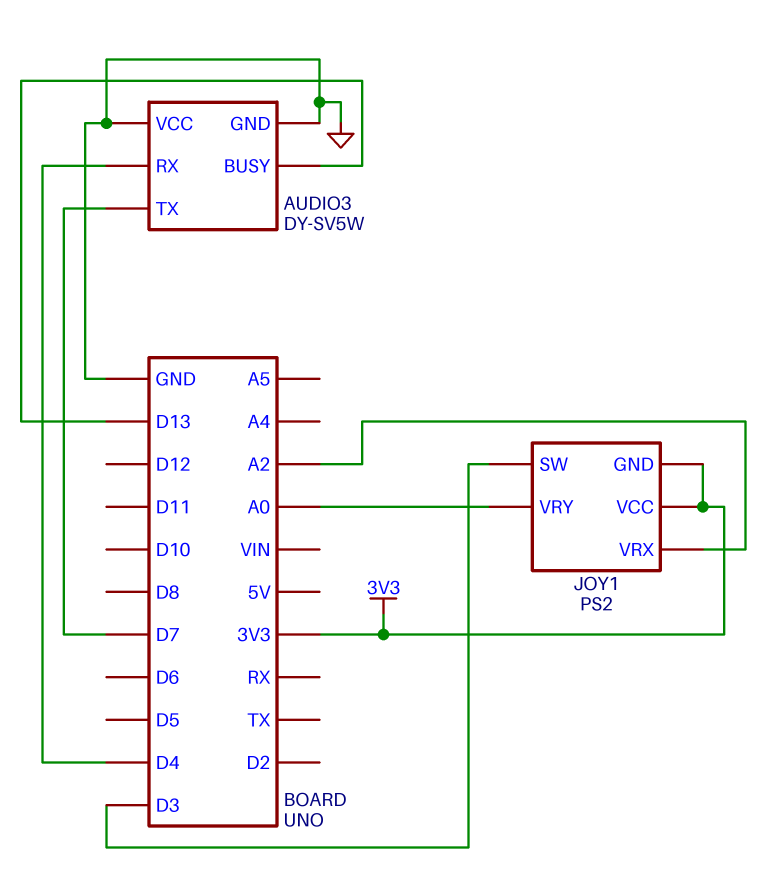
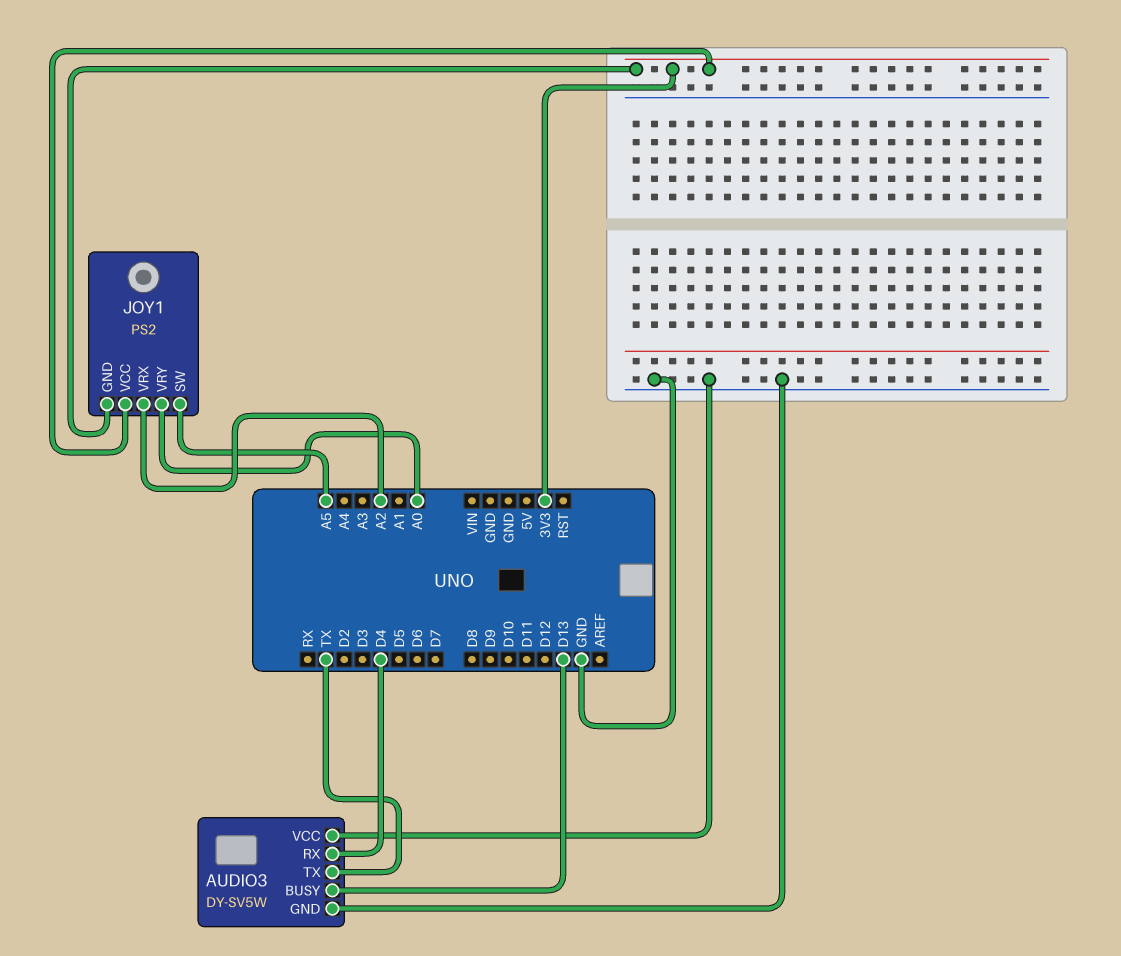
AUDIO3 pin TX: D7 -> TX
JOY1 pin SW: D3 -> A5

